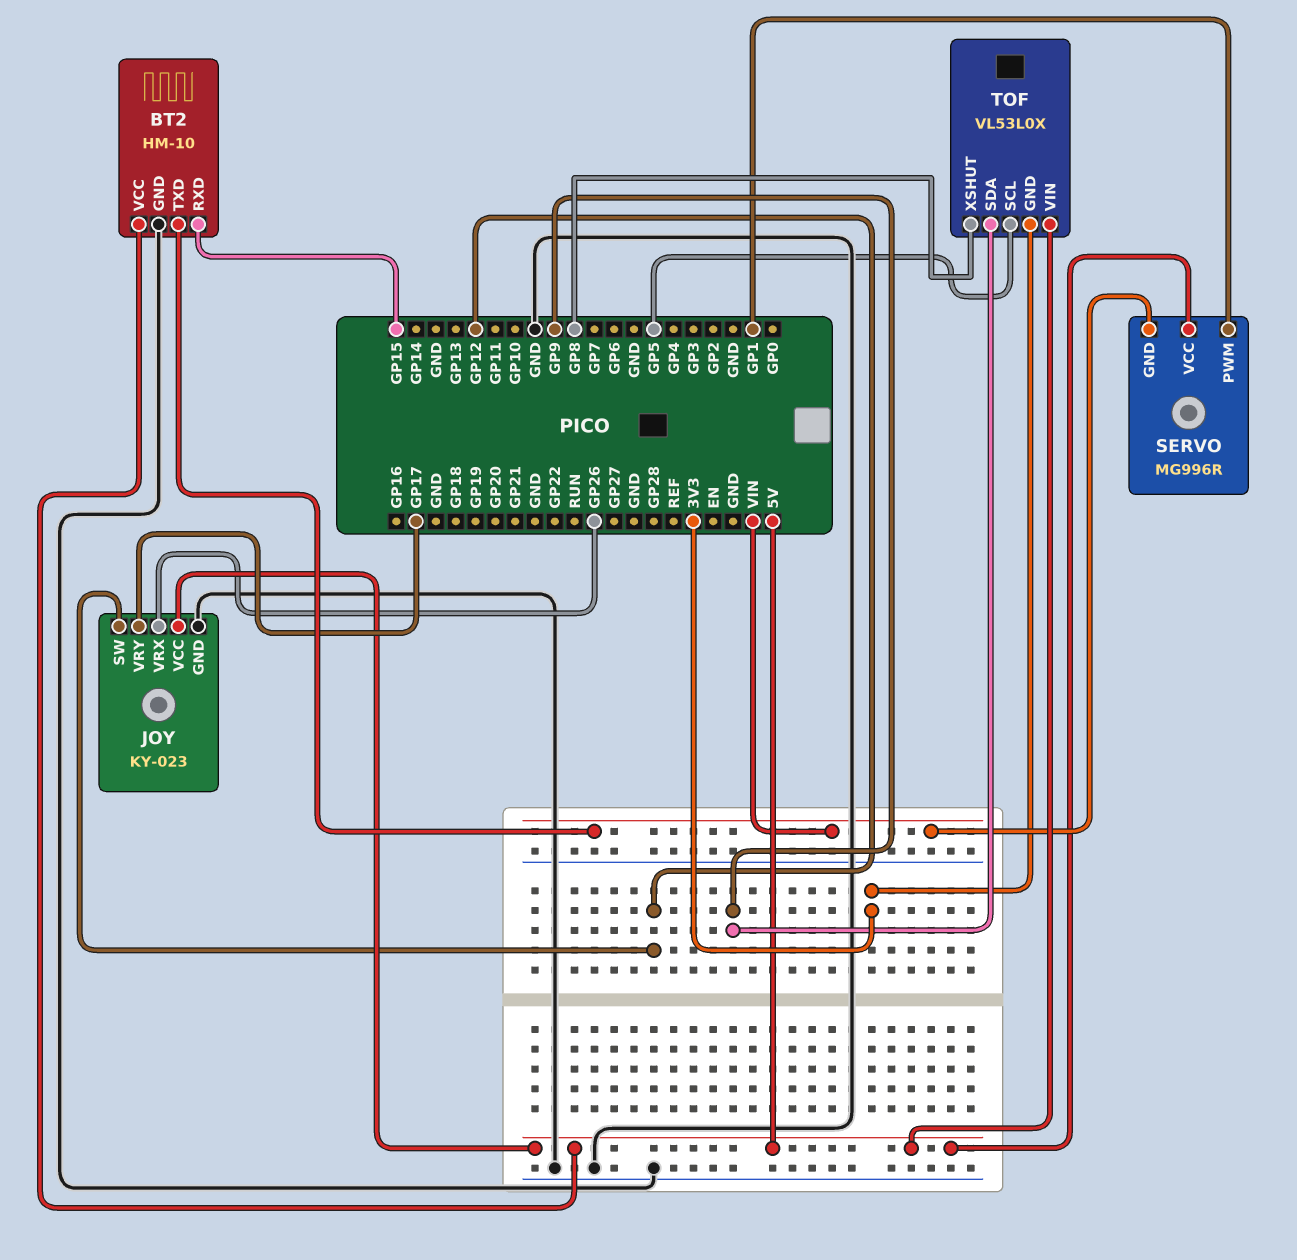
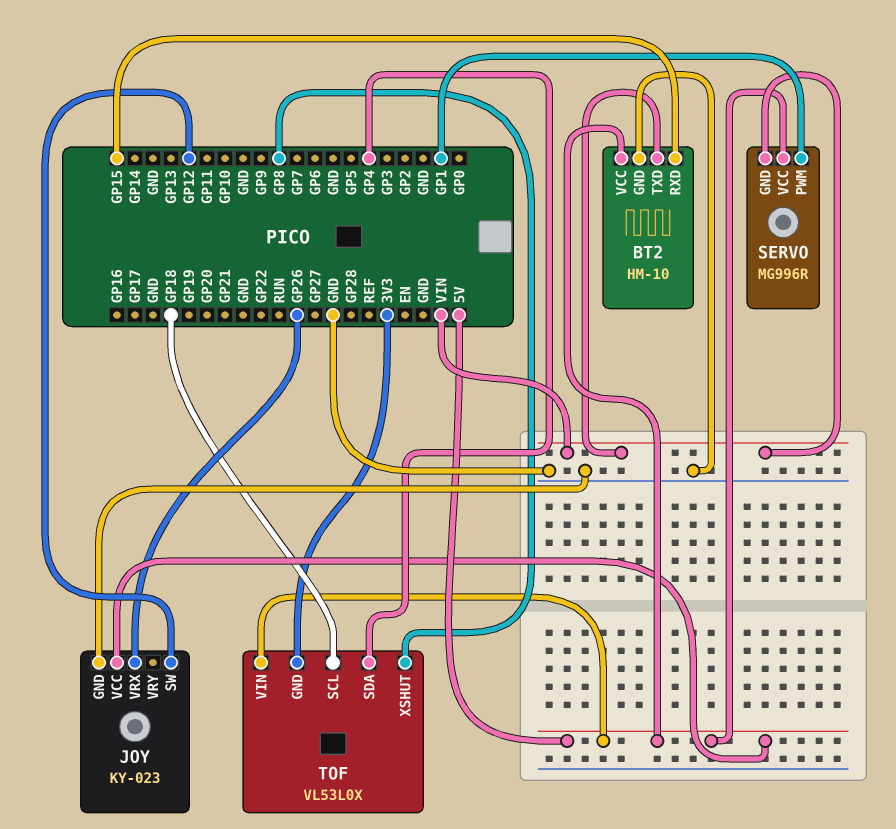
JOY pin VRY: GP17 -> none
TOF pin SCL: GP5 -> GP18
TOF pin SDA: GP9 -> GP4

